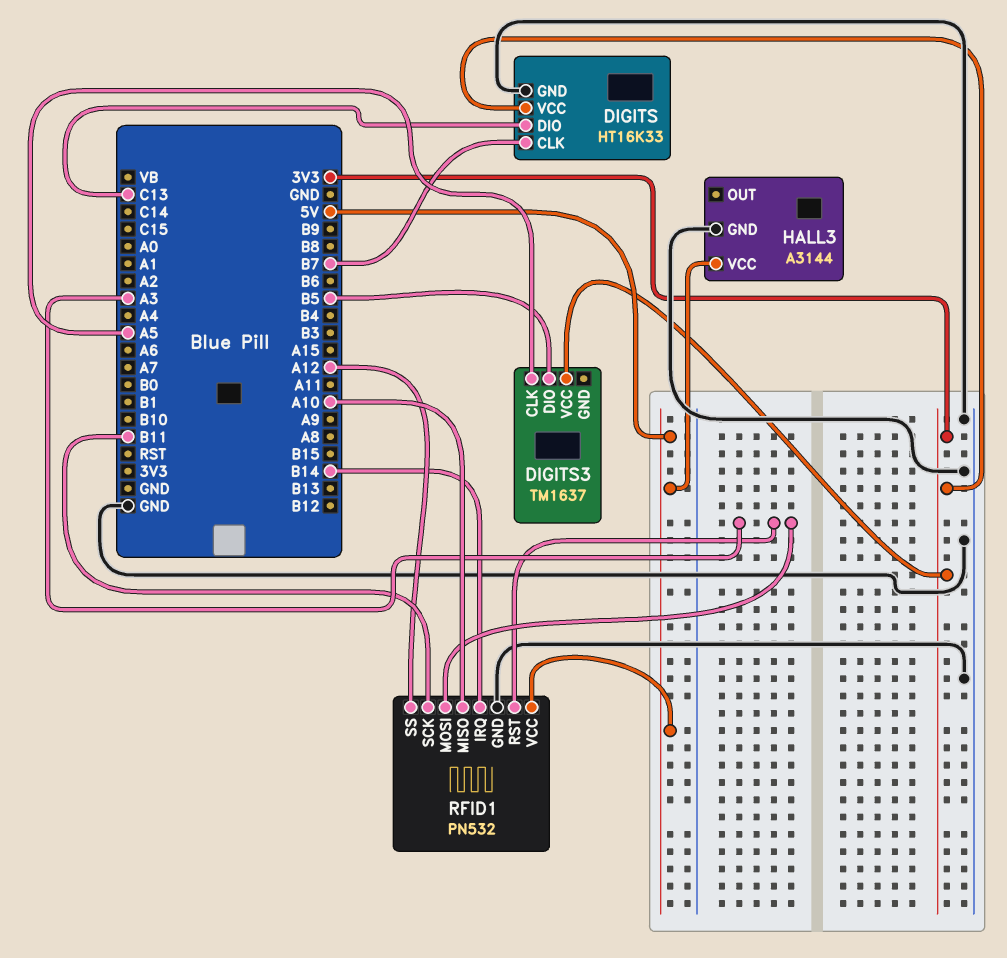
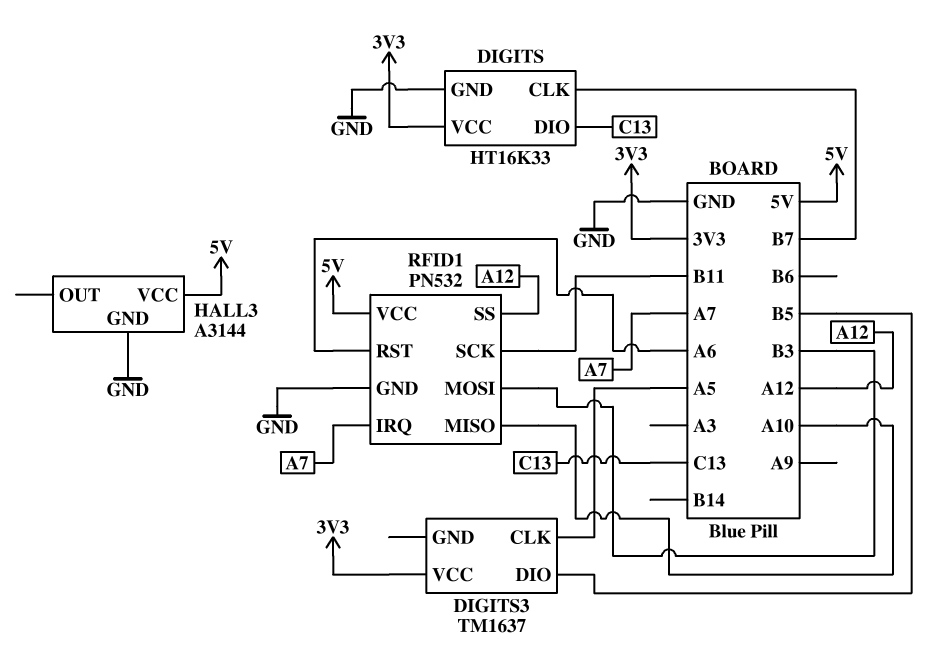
RFID1 pin IRQ: B14 -> A7
RFID1 pin MOSI: A3 -> B3
RFID1 pin RST: A3 -> A6

